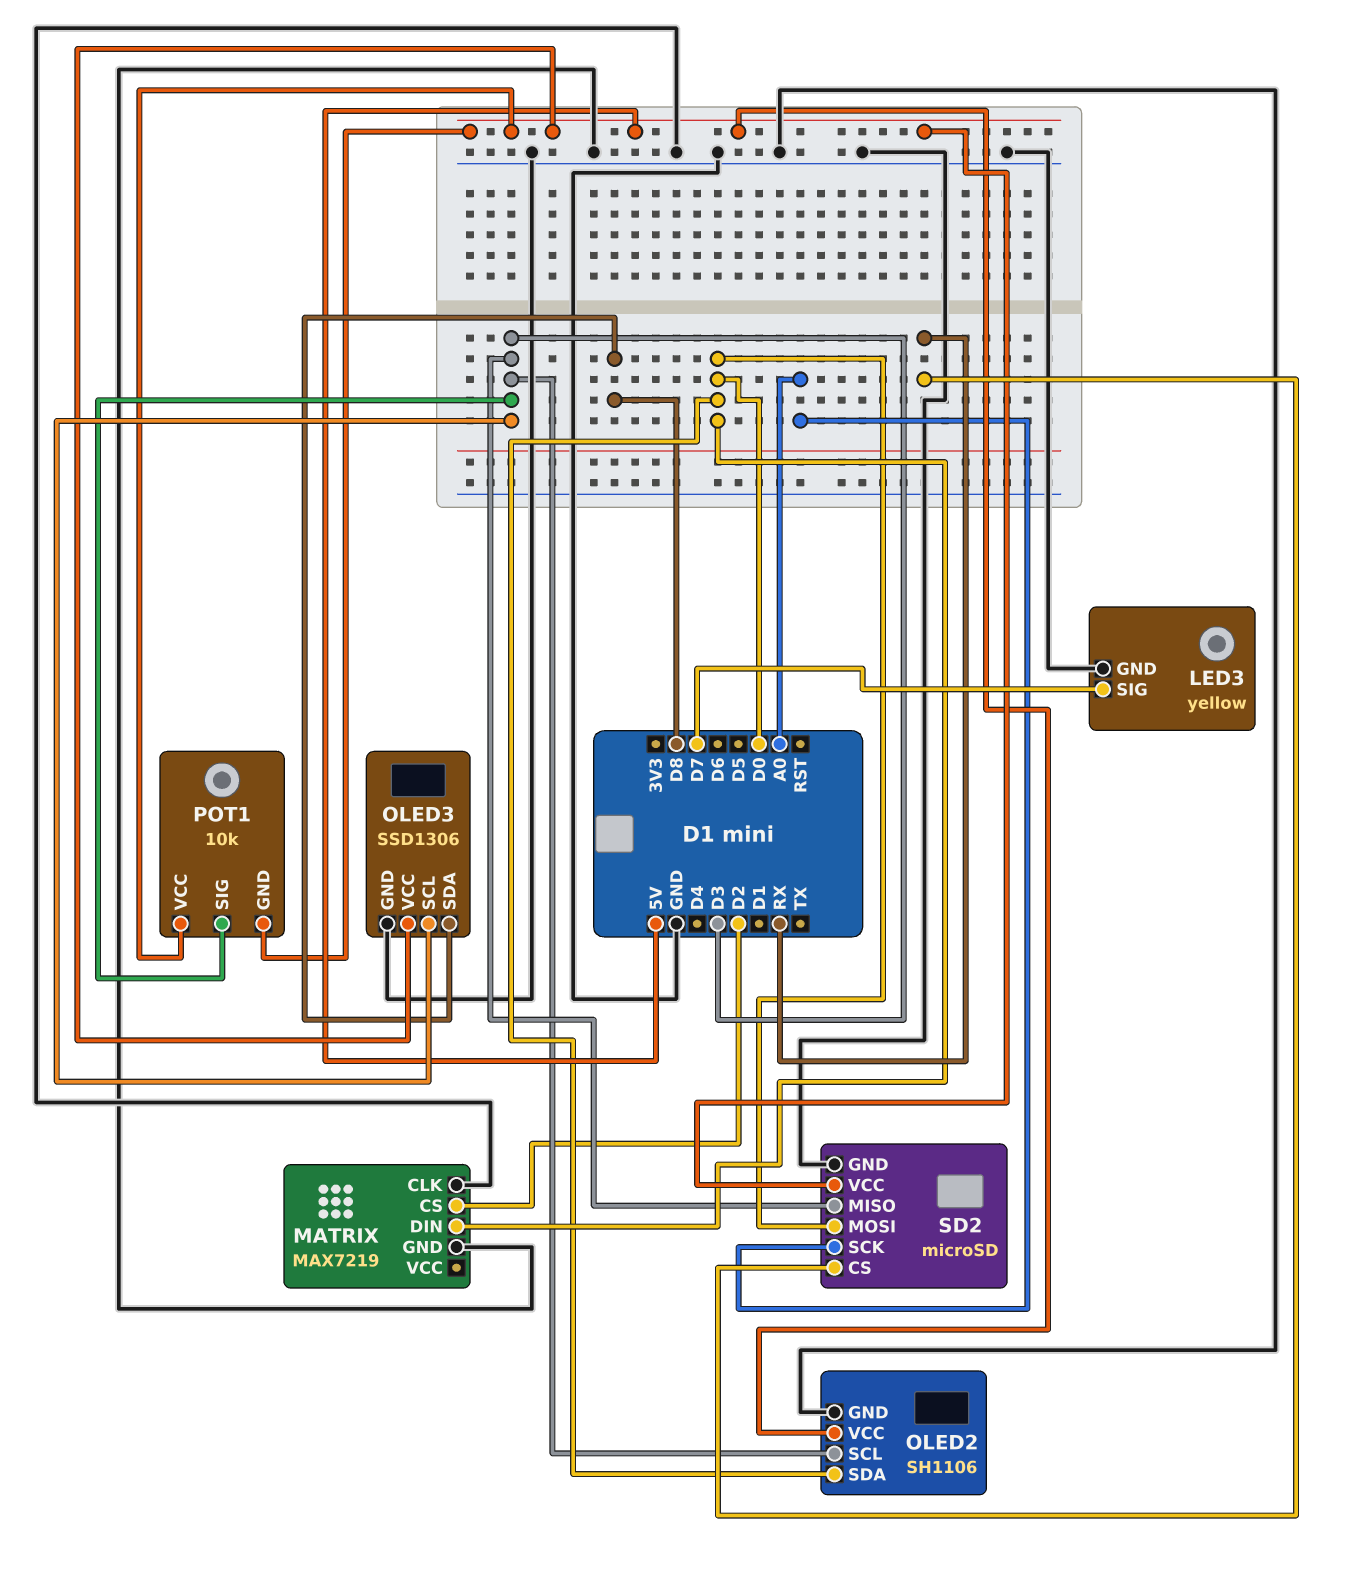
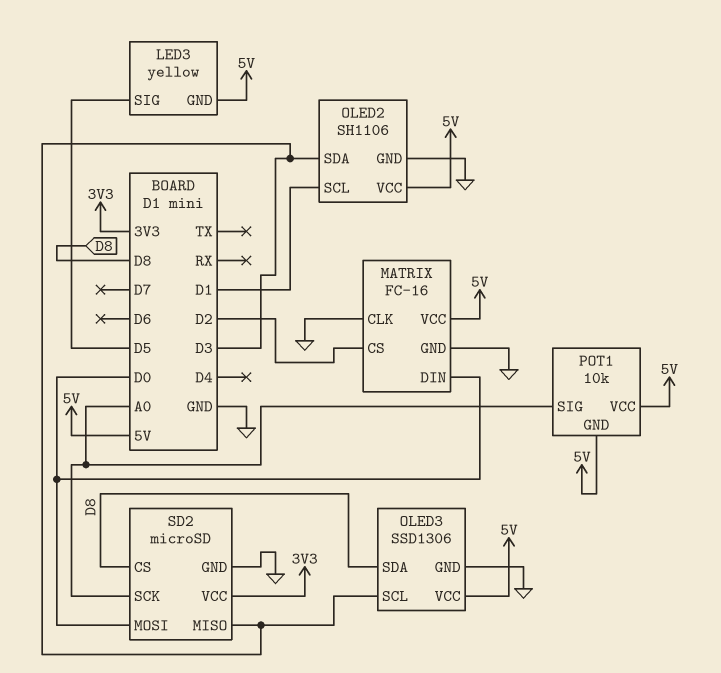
LED3 pin GND: GND -> 5V
LED3 pin SIG: D7 -> D5
MATRIX: MAX7219 -> FC-16
MATRIX pin VCC: none -> 5V
OLED2 pin SCL: D3 -> D1
OLED2 pin SDA: D0 -> D3
POT1 pin SIG: D3 -> A0
SD2 pin CS: RX -> D8
SD2 pin VCC: 5V -> 3V3

